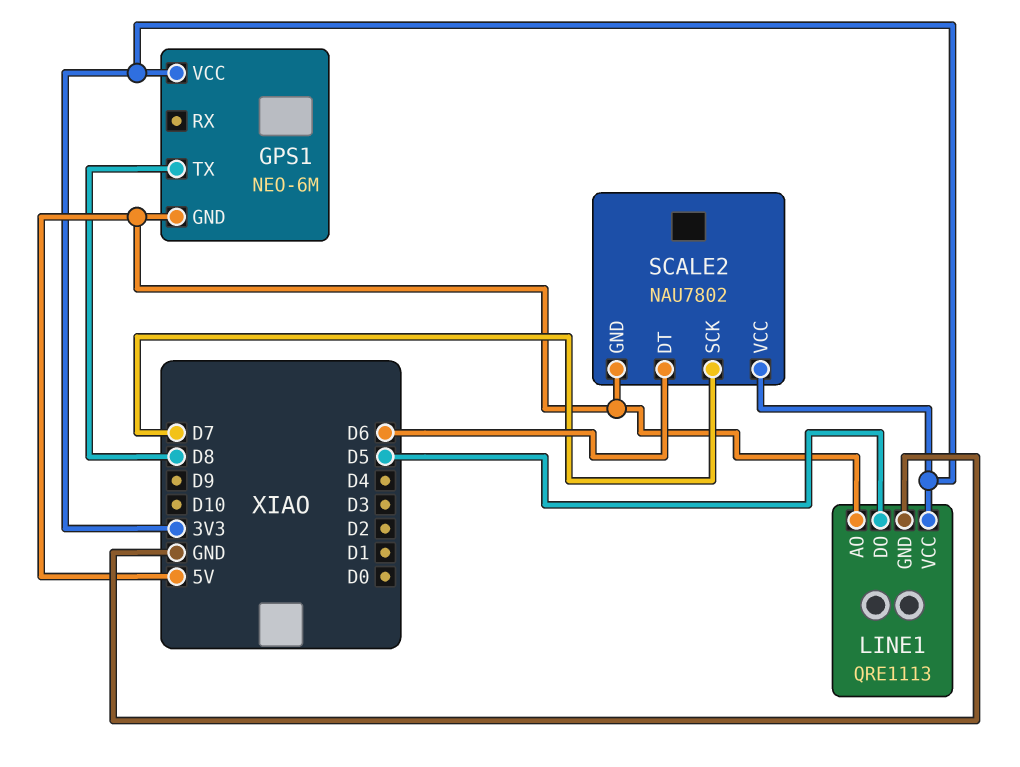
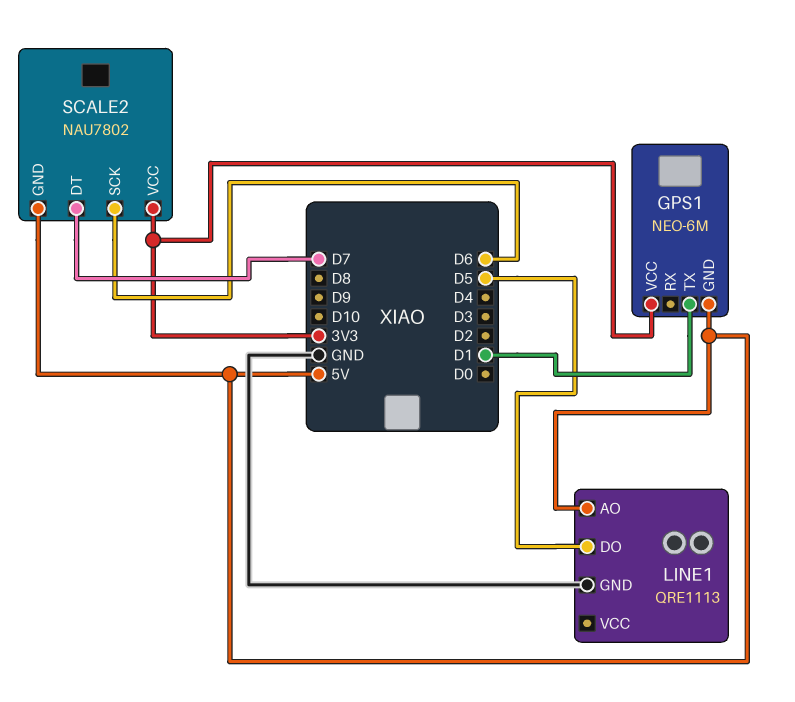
GPS1 pin TX: D8 -> D1
LINE1 pin VCC: 3V3 -> none
SCALE2 pin DT: D6 -> D7
SCALE2 pin SCK: D7 -> D6

